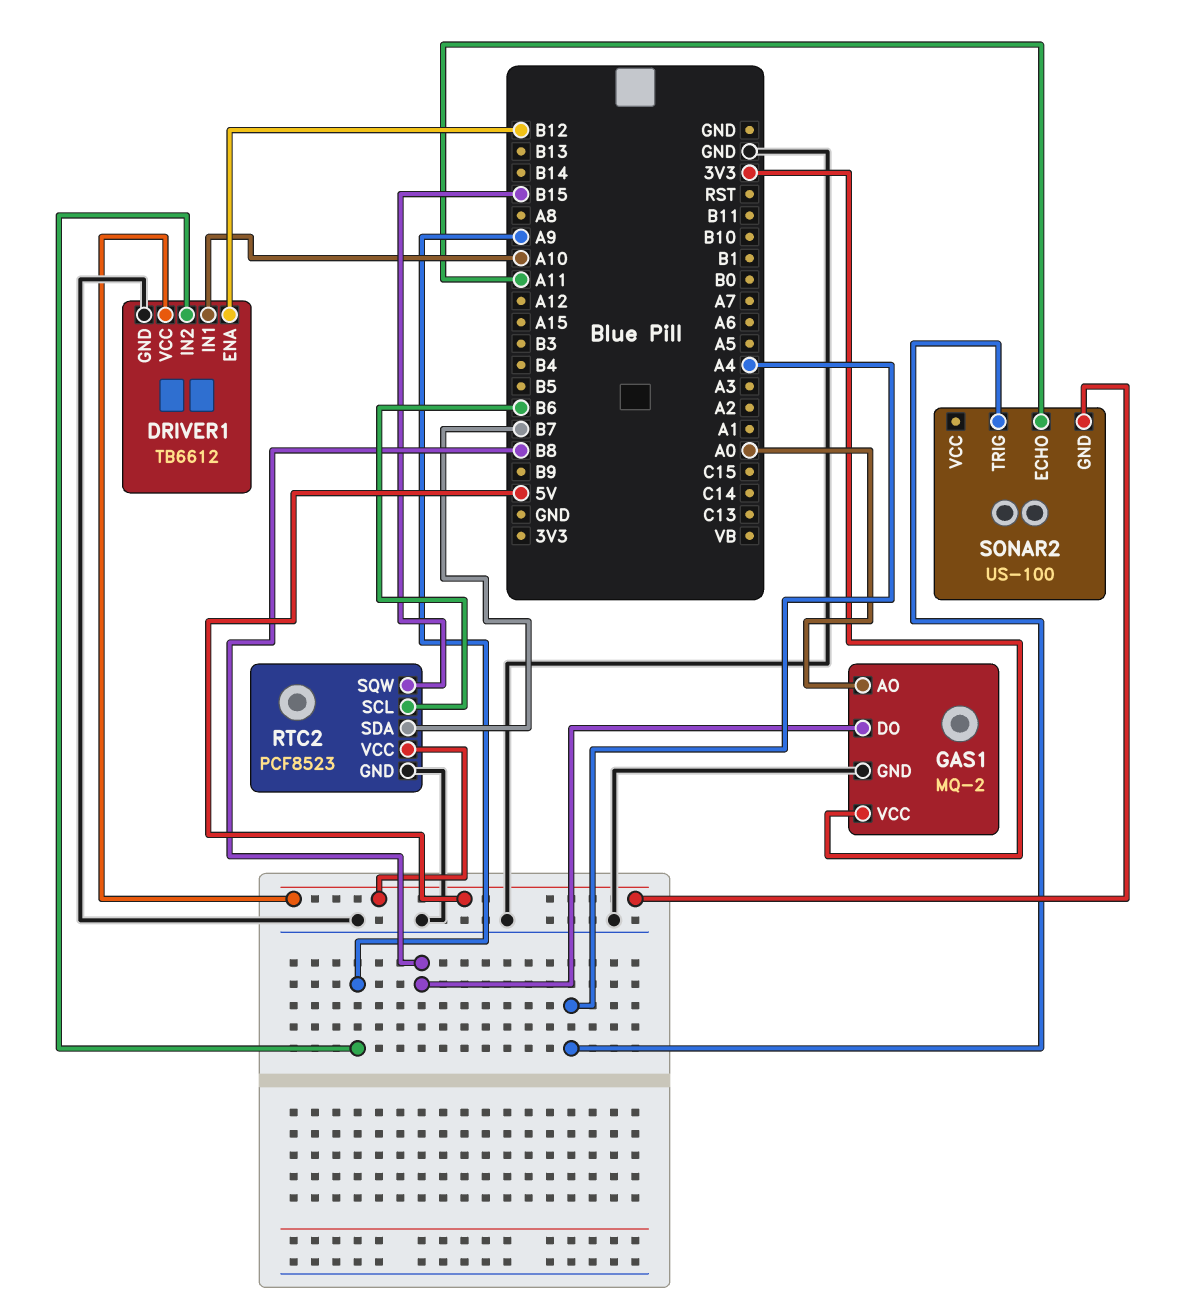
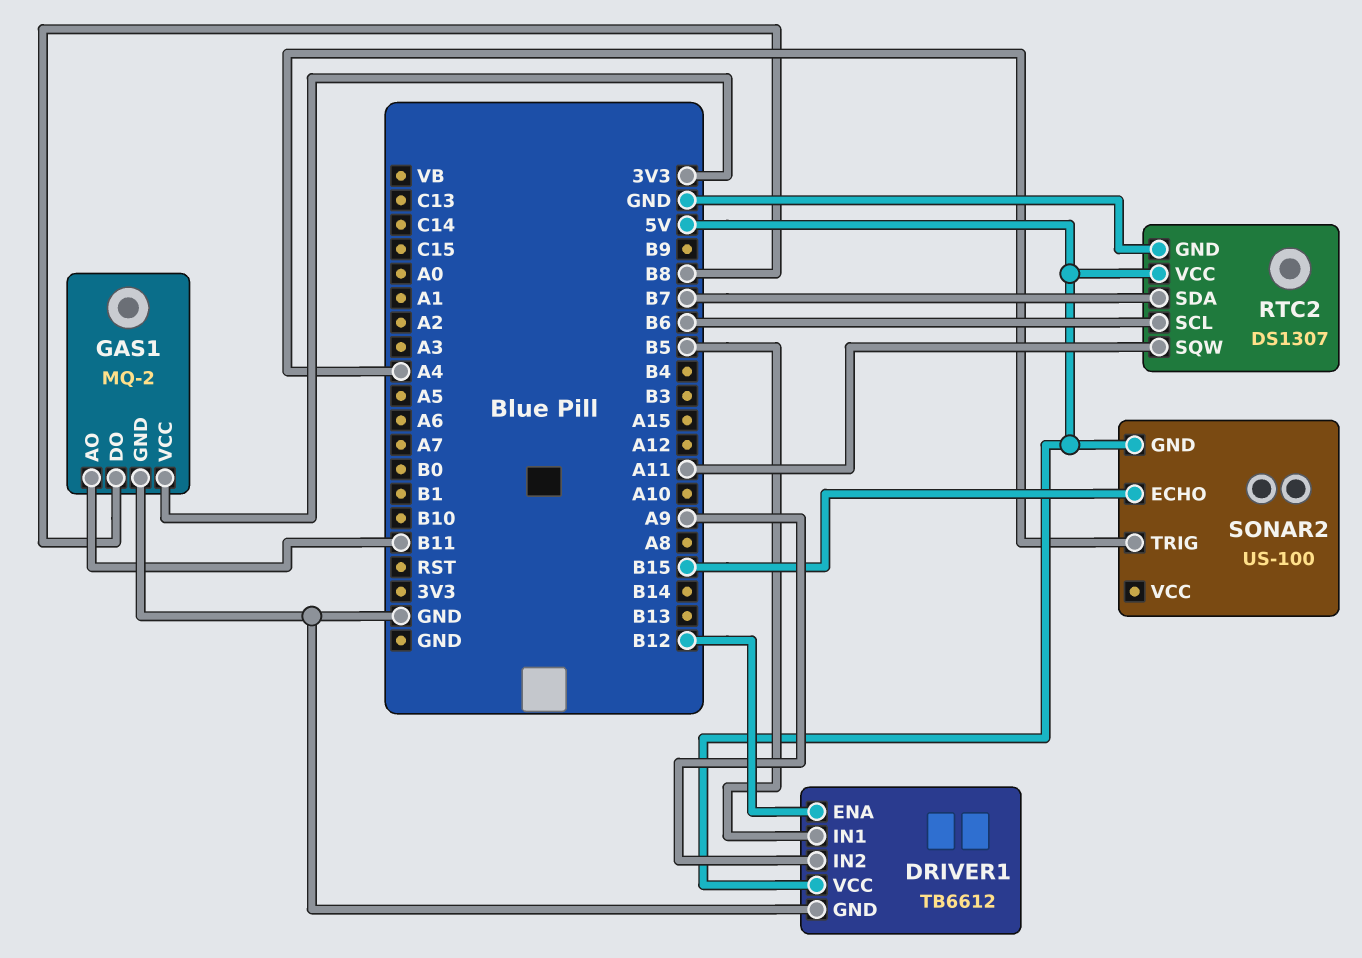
DRIVER1 pin IN1: A10 -> B5
GAS1 pin AO: A0 -> B11
RTC2: PCF8523 -> DS1307
RTC2 pin SQW: B15 -> A11
SONAR2 pin ECHO: A11 -> B15

